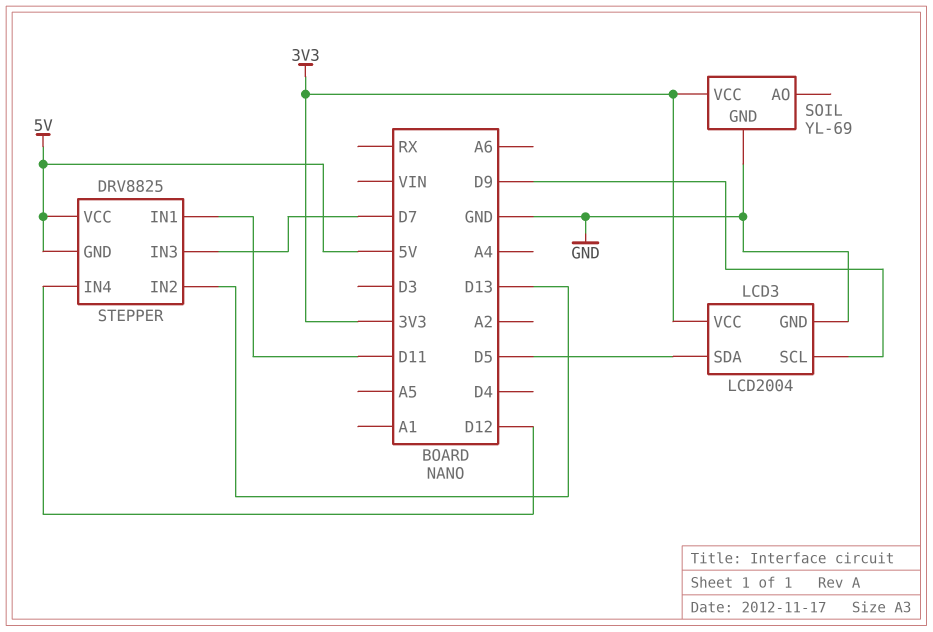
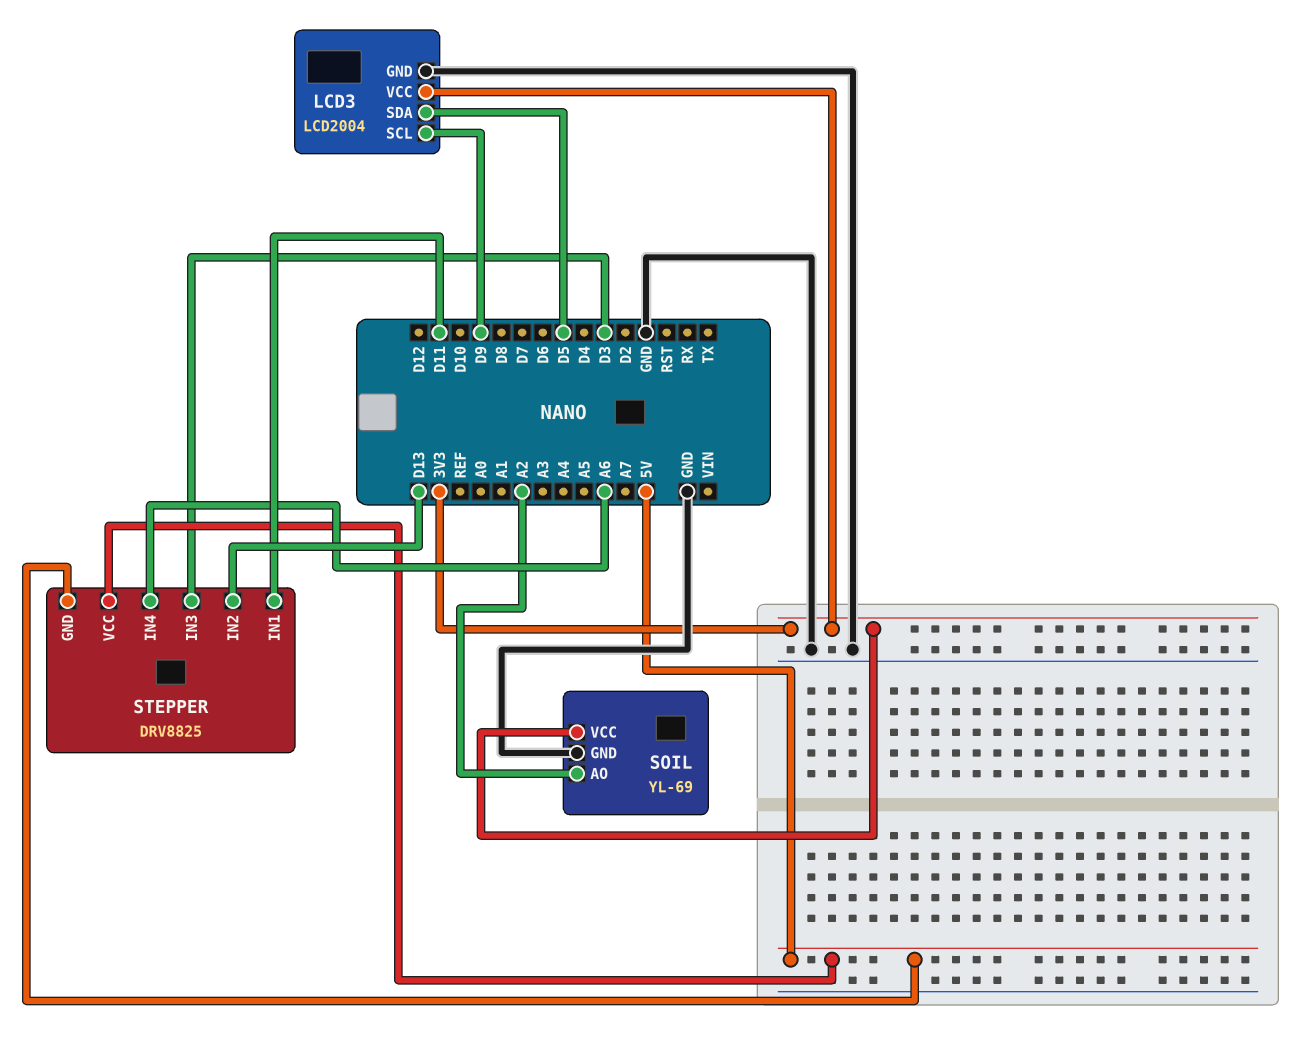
SOIL pin AO: none -> A2
STEPPER pin IN3: D7 -> D3
STEPPER pin IN4: D12 -> A6

